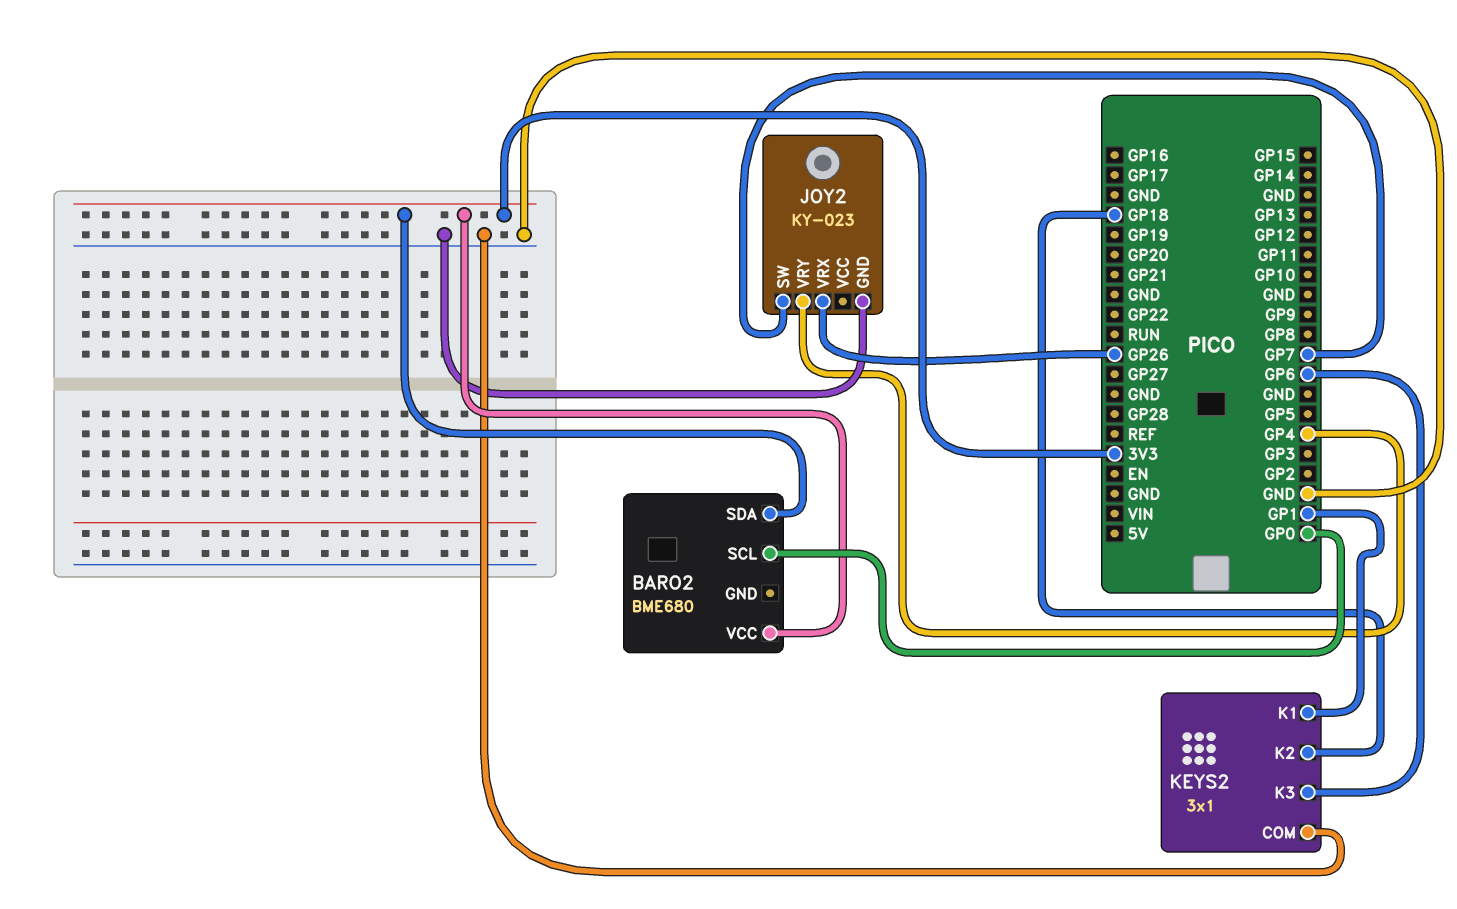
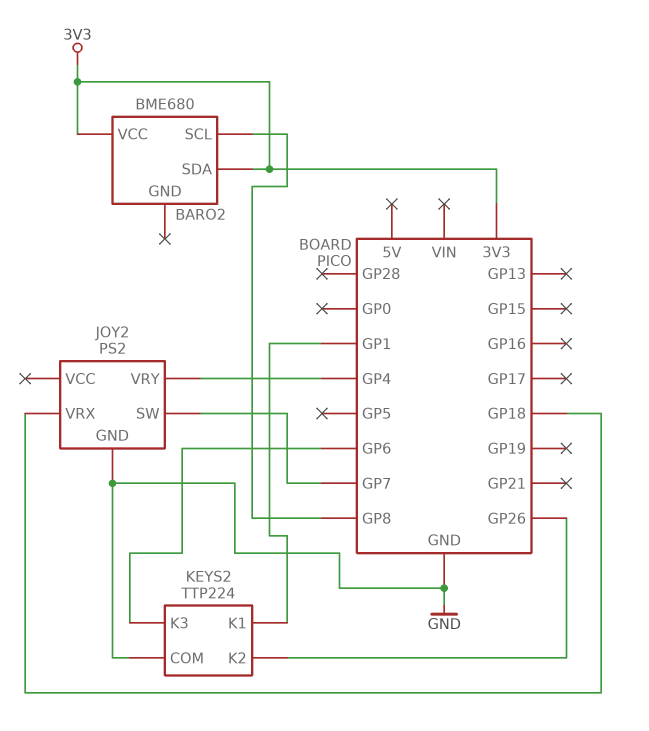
BARO2 pin SCL: GP0 -> GP8
JOY2: KY-023 -> PS2
JOY2 pin VRX: GP26 -> GP18
KEYS2: 3x1 -> TTP224
KEYS2 pin K2: GP18 -> GP26

